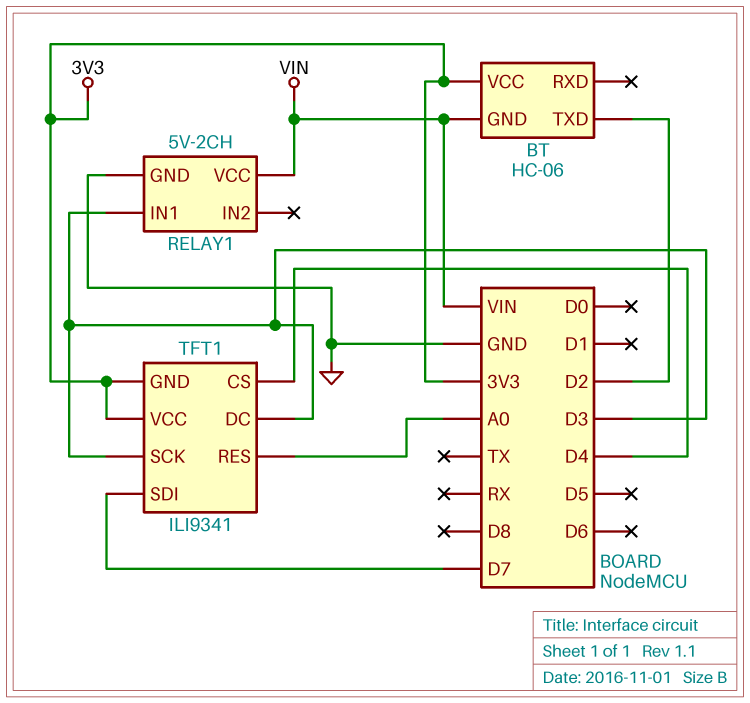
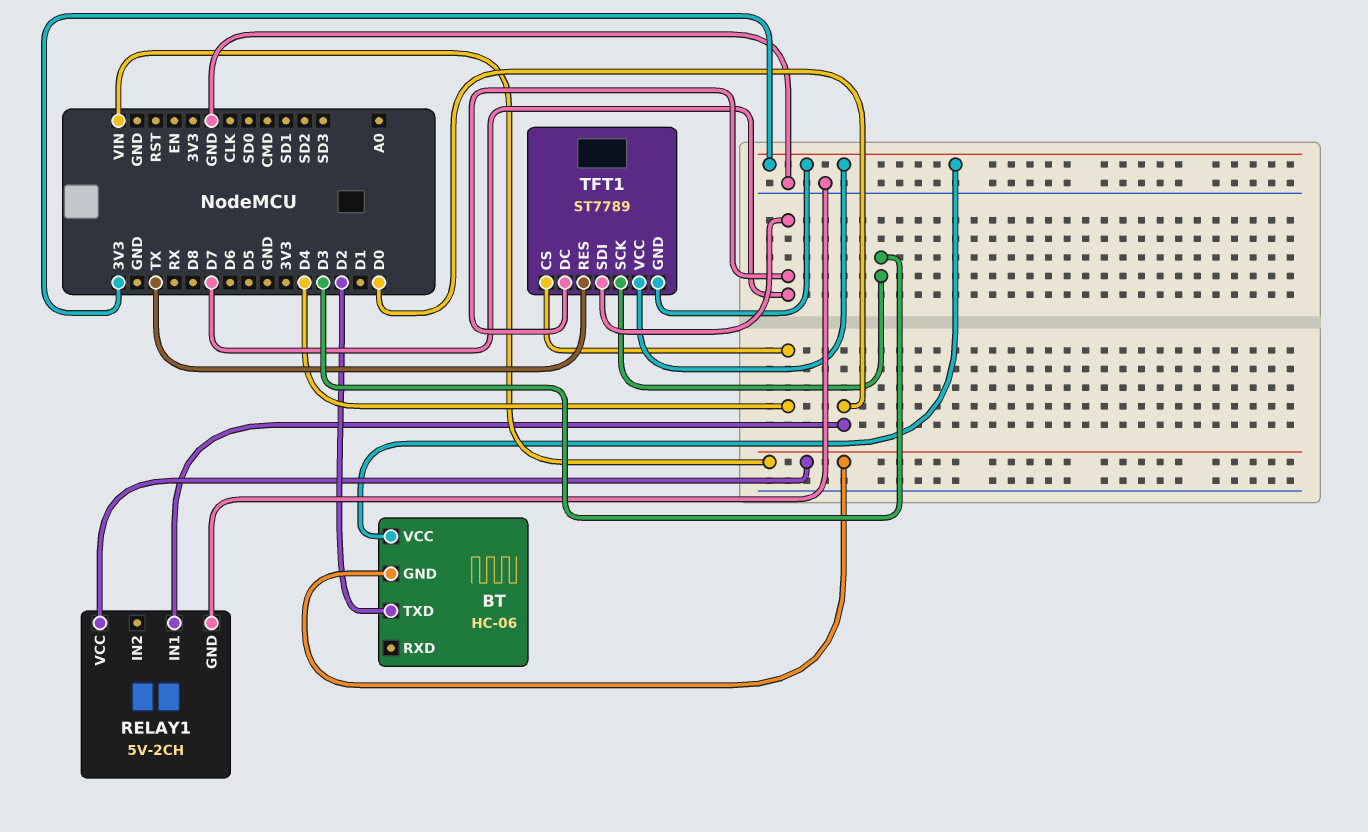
RELAY1 pin IN1: D3 -> D0
TFT1: ILI9341 -> ST7789
TFT1 pin DC: D3 -> D7
TFT1 pin RES: A0 -> TX

